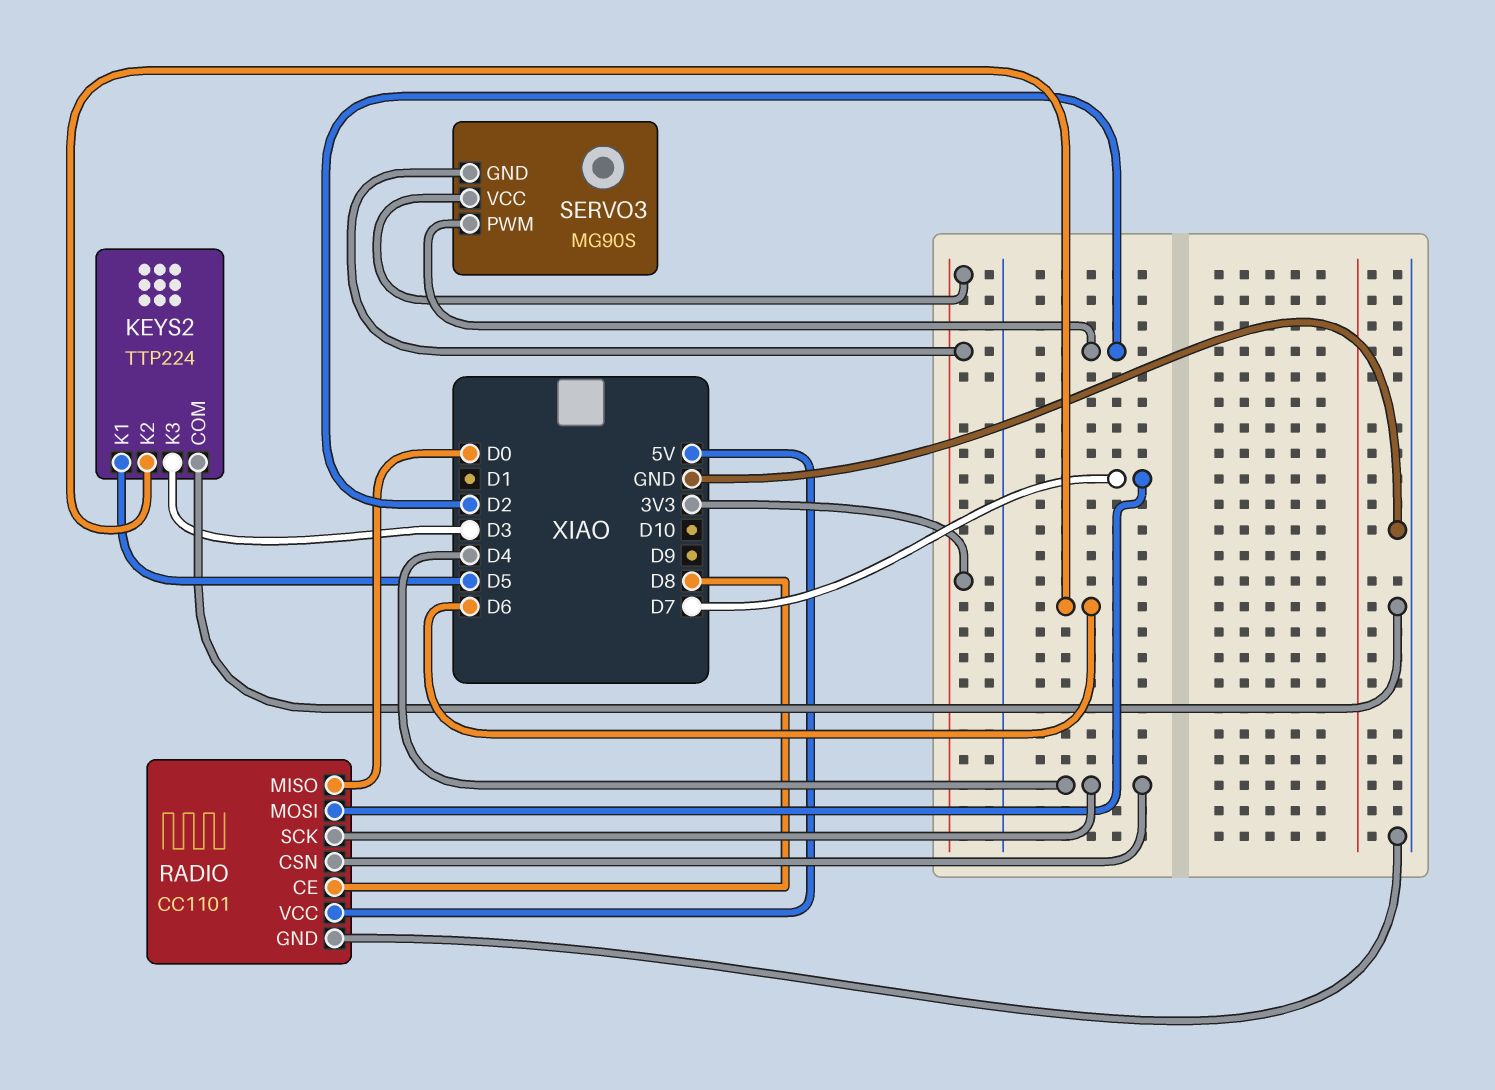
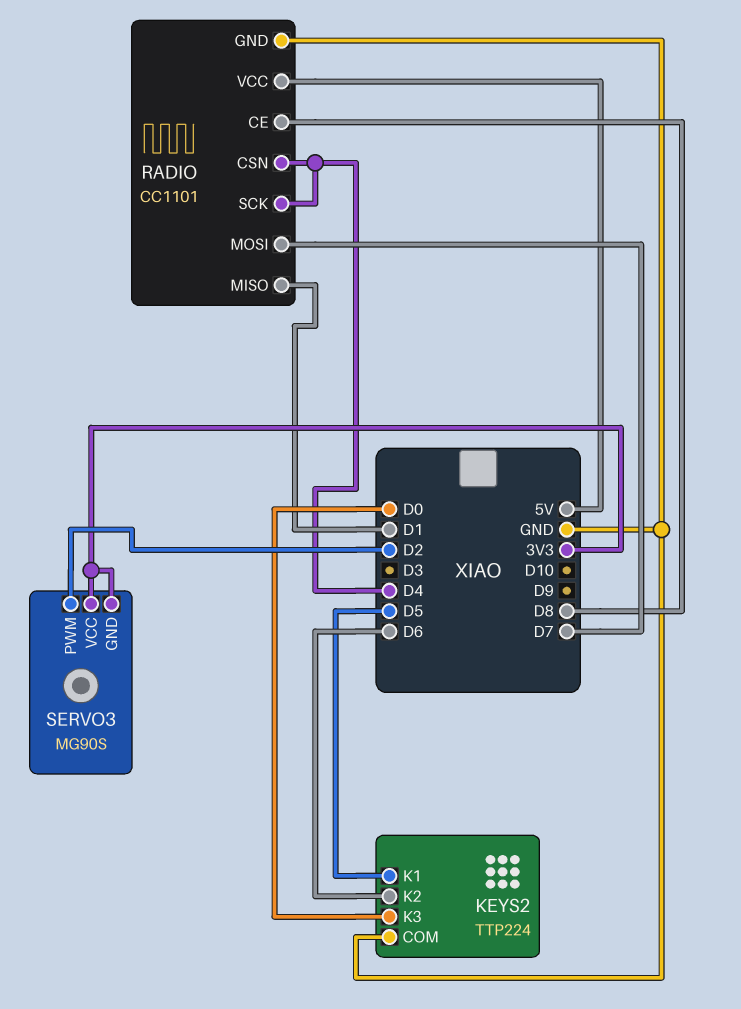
KEYS2 pin K3: D3 -> D0
RADIO pin MISO: D0 -> D1

